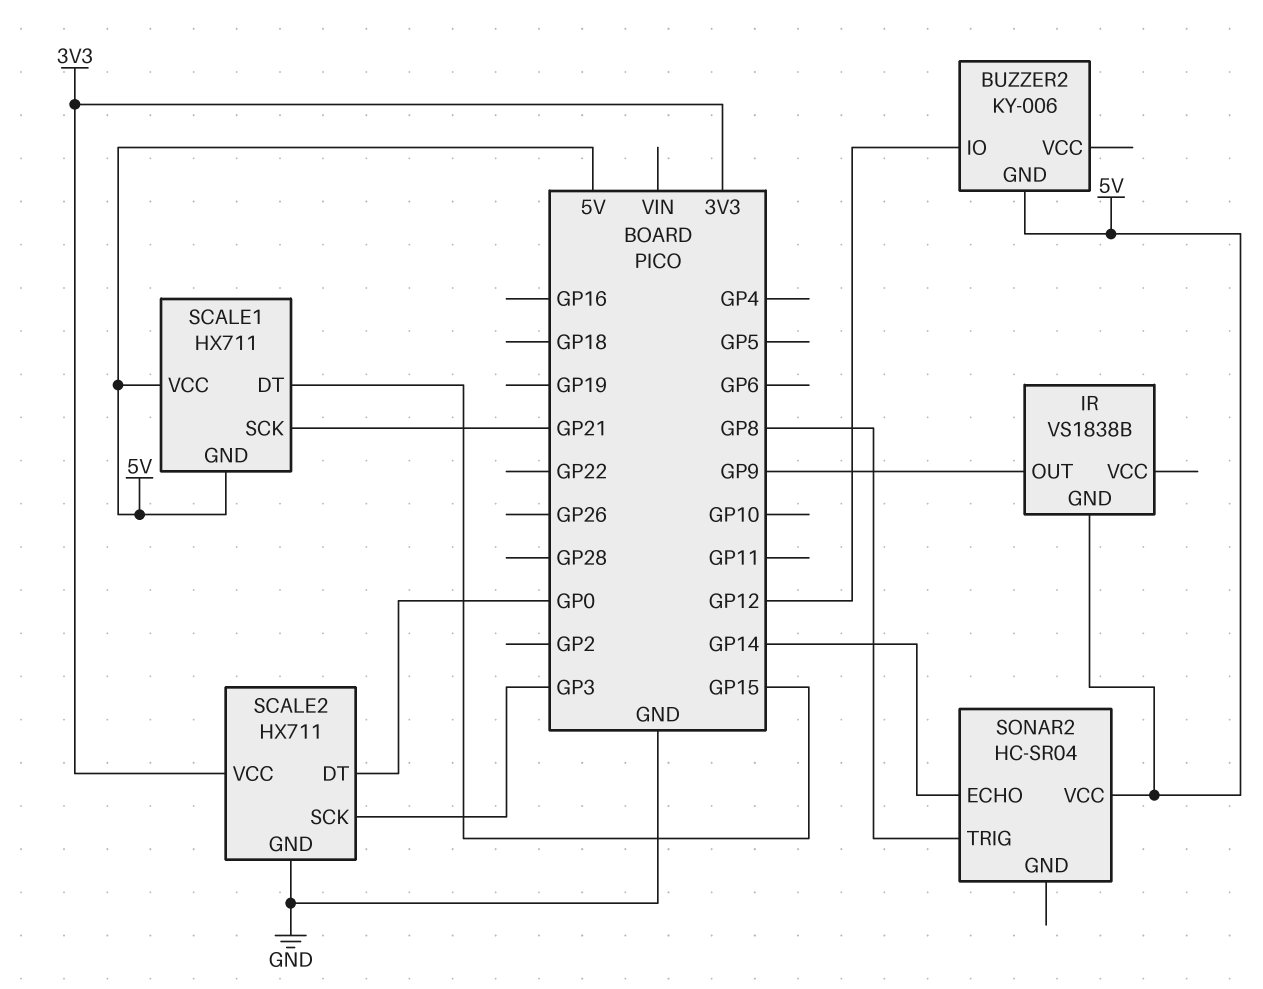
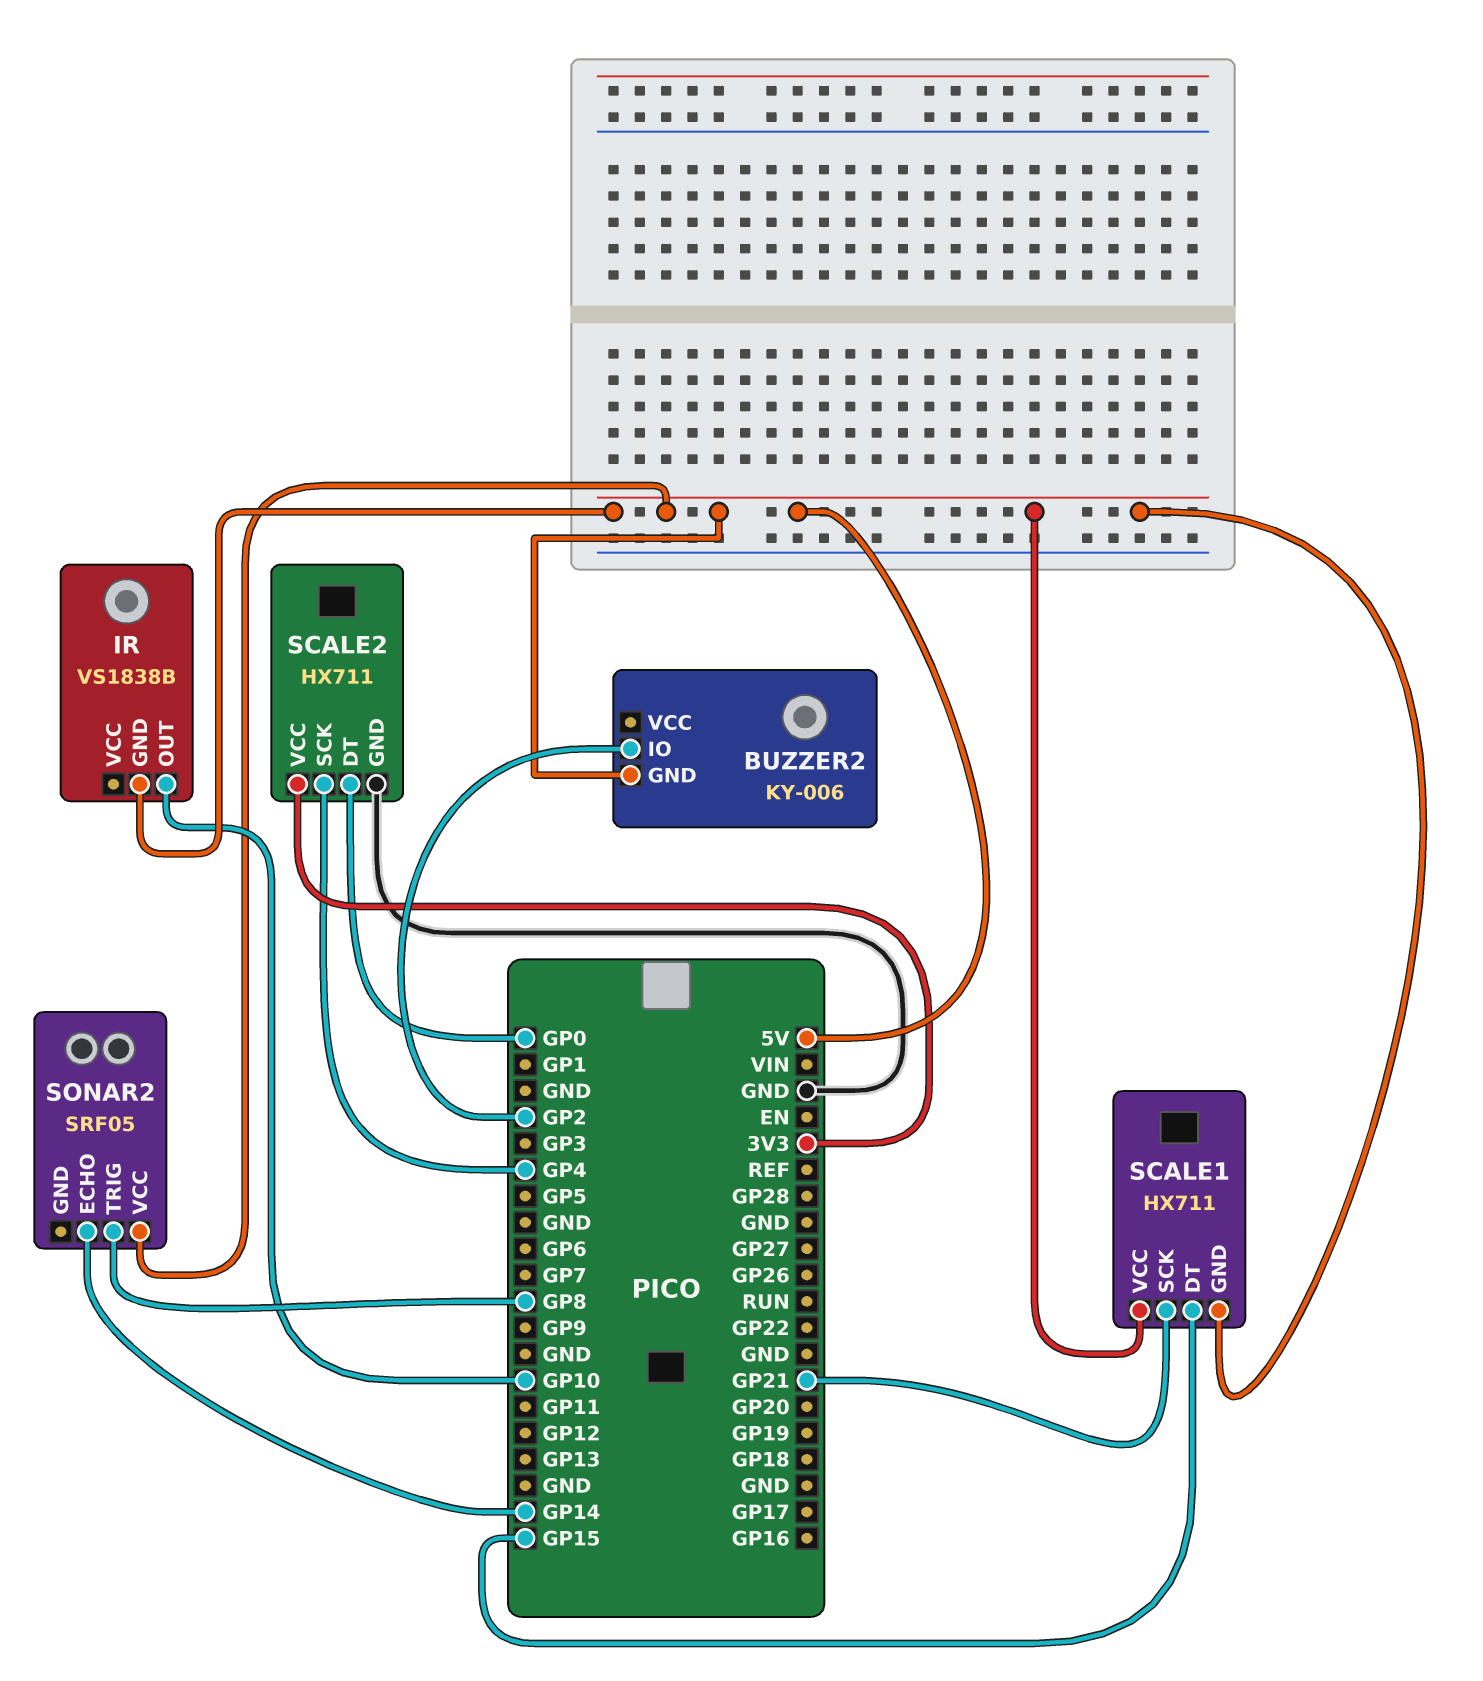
BUZZER2 pin IO: GP12 -> GP2
IR pin OUT: GP9 -> GP10
SCALE2 pin SCK: GP3 -> GP4
SONAR2: HC-SR04 -> SRF05

